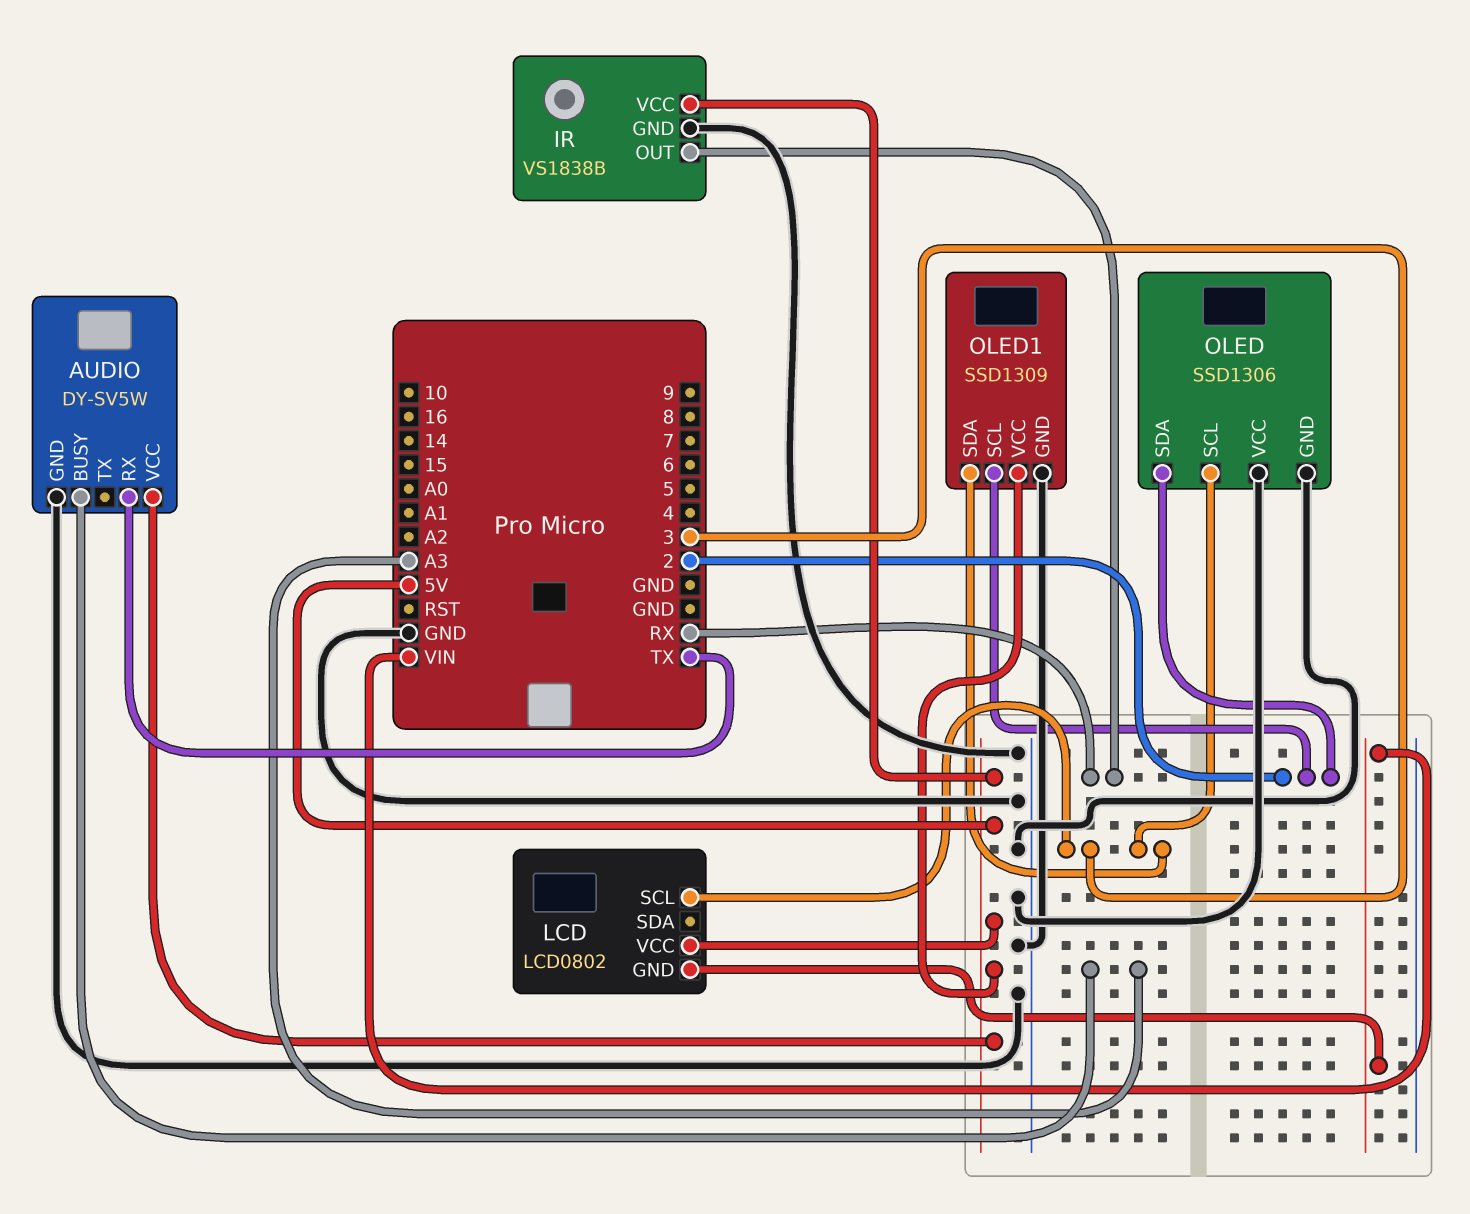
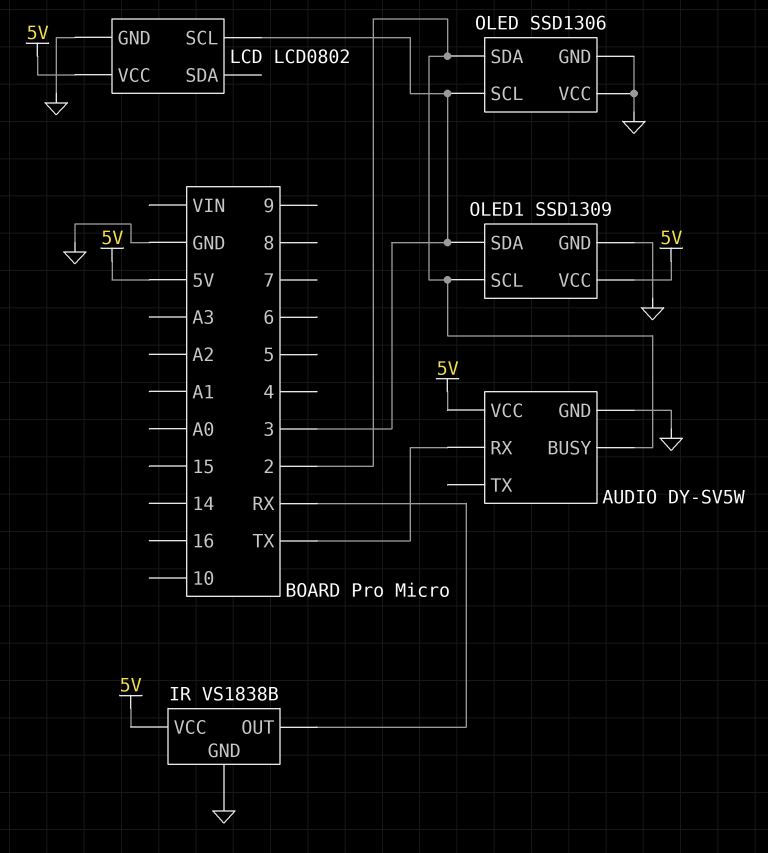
AUDIO pin BUSY: A3 -> 2
LCD pin GND: VIN -> GND

